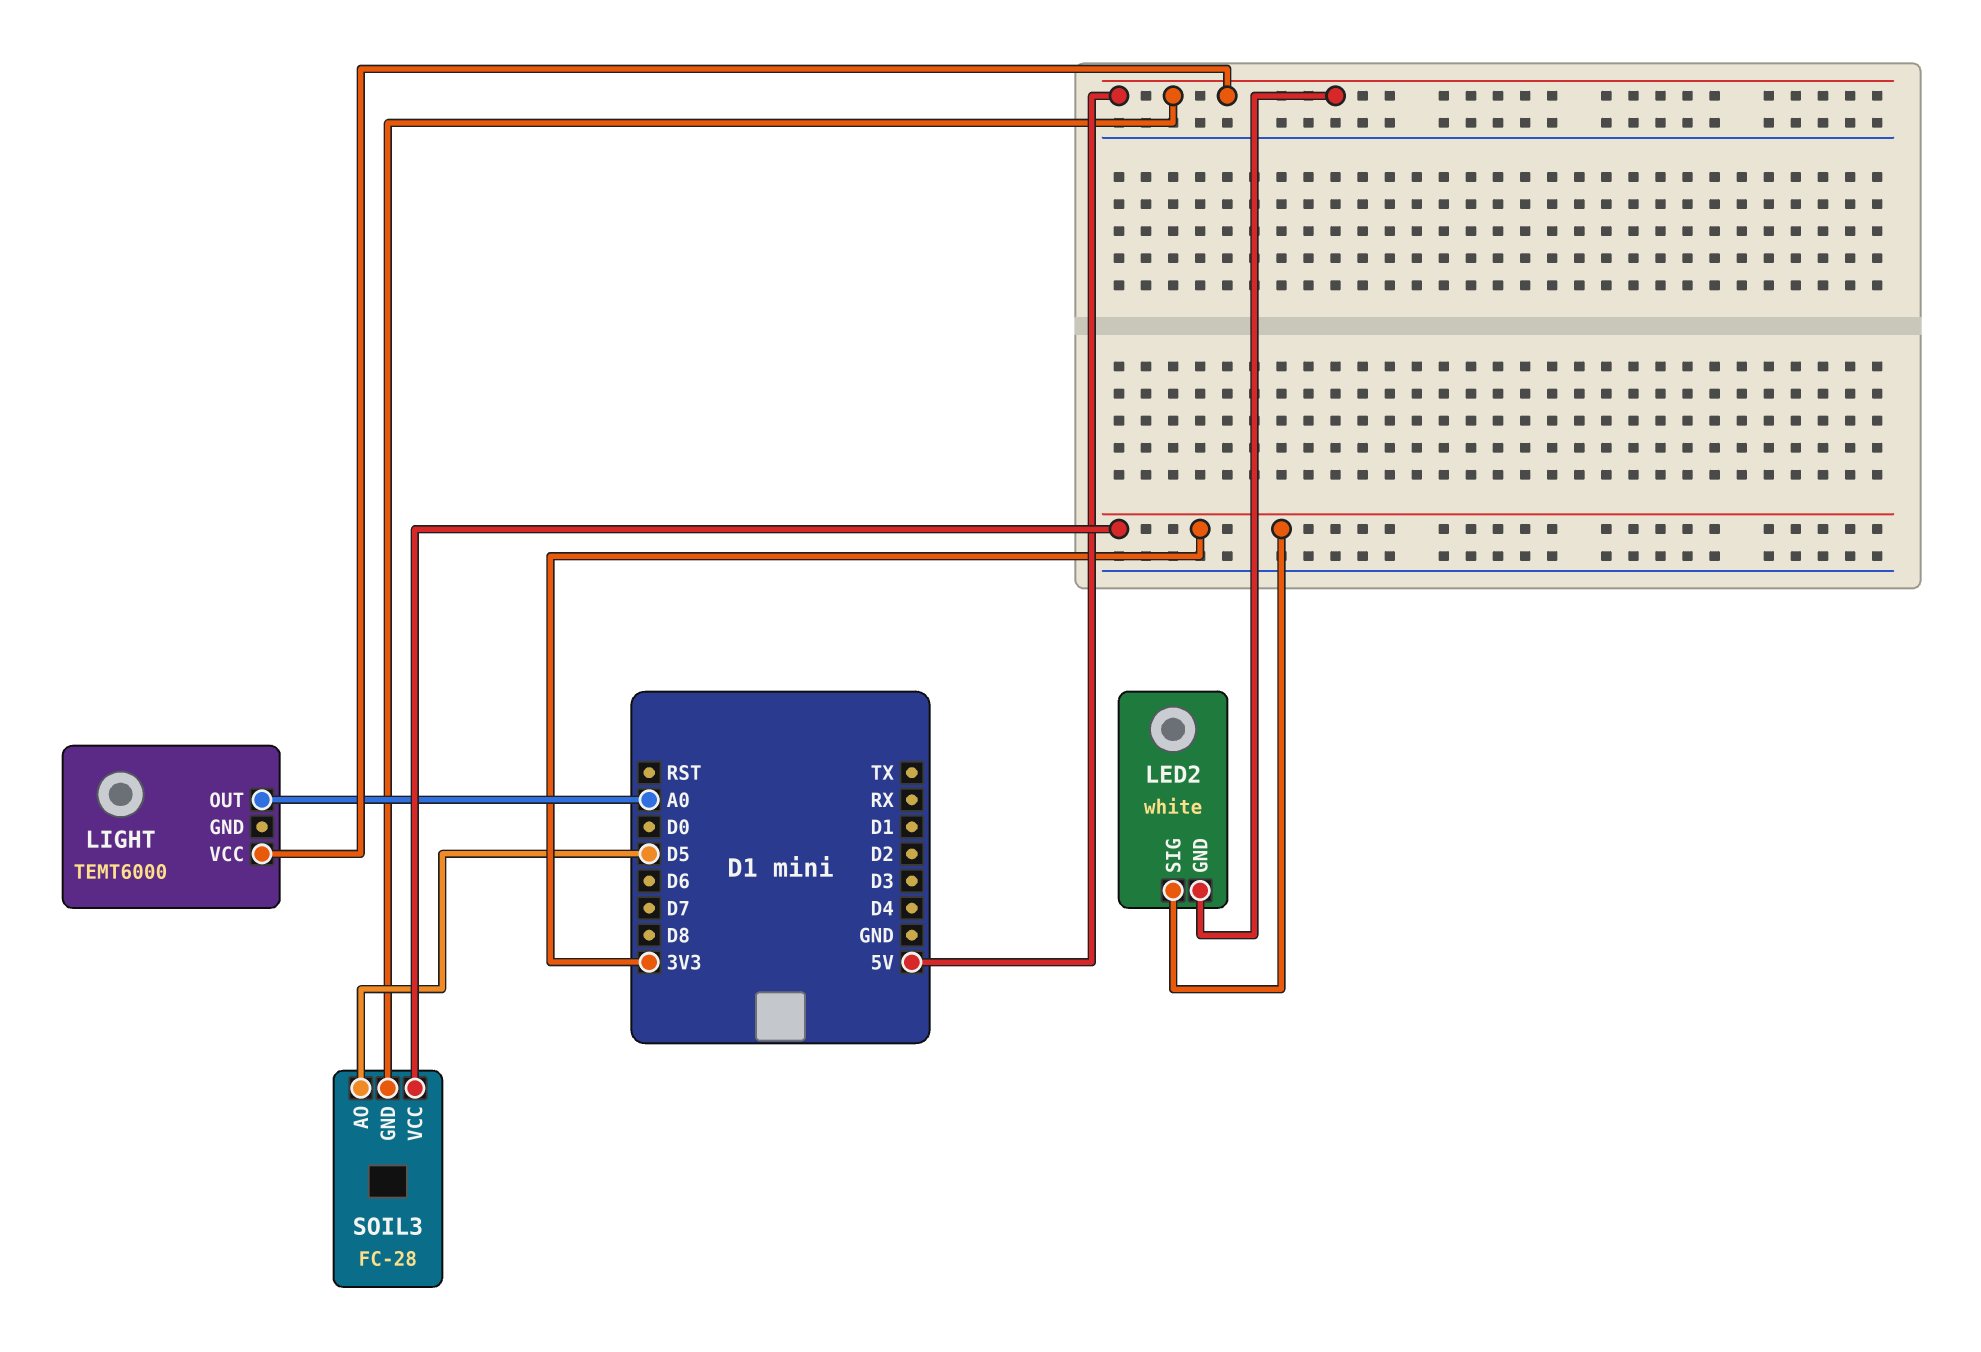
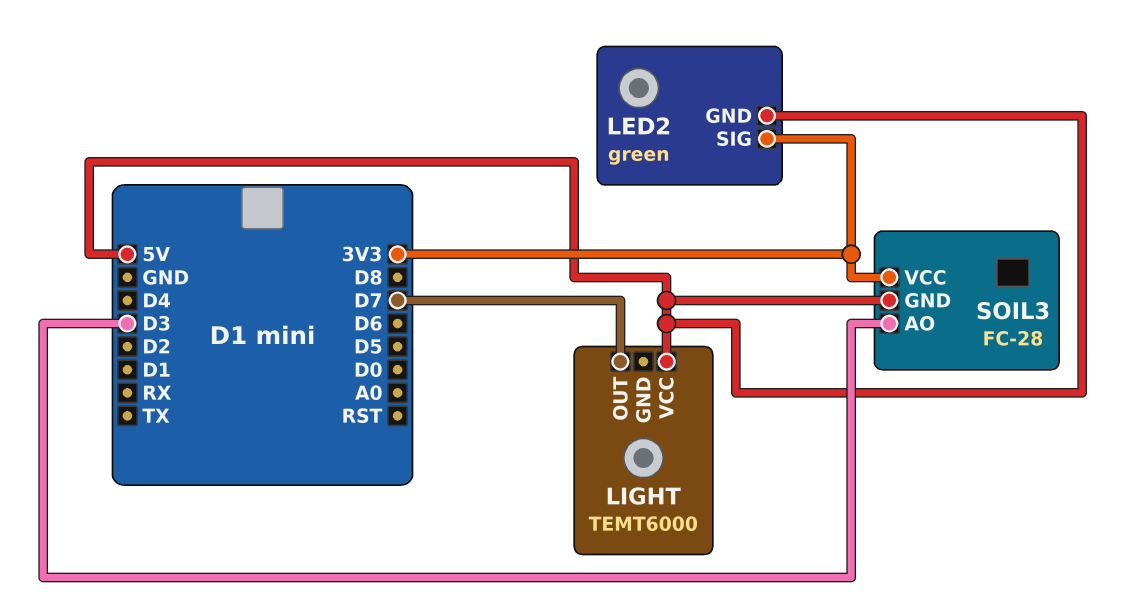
LED2: white -> green
LIGHT pin OUT: A0 -> D7
SOIL3 pin AO: D5 -> D3

